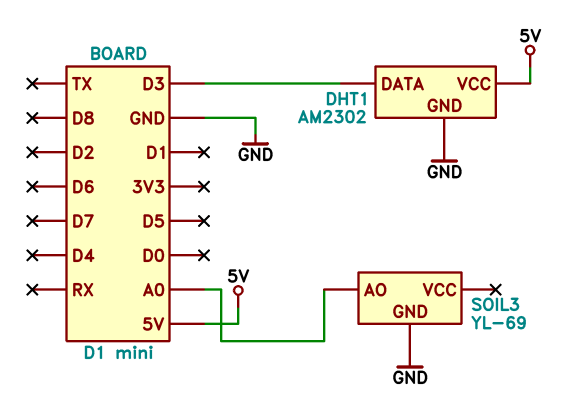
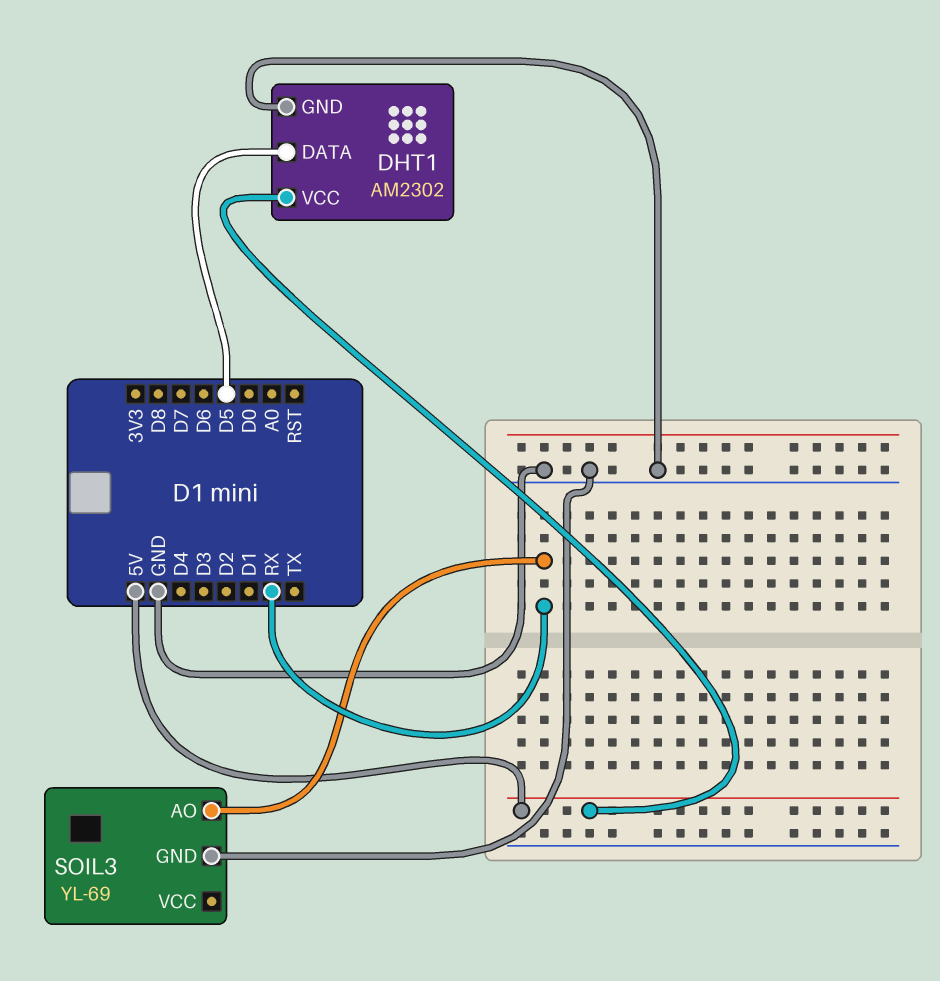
DHT1 pin DATA: D3 -> D5
SOIL3 pin AO: A0 -> RX

